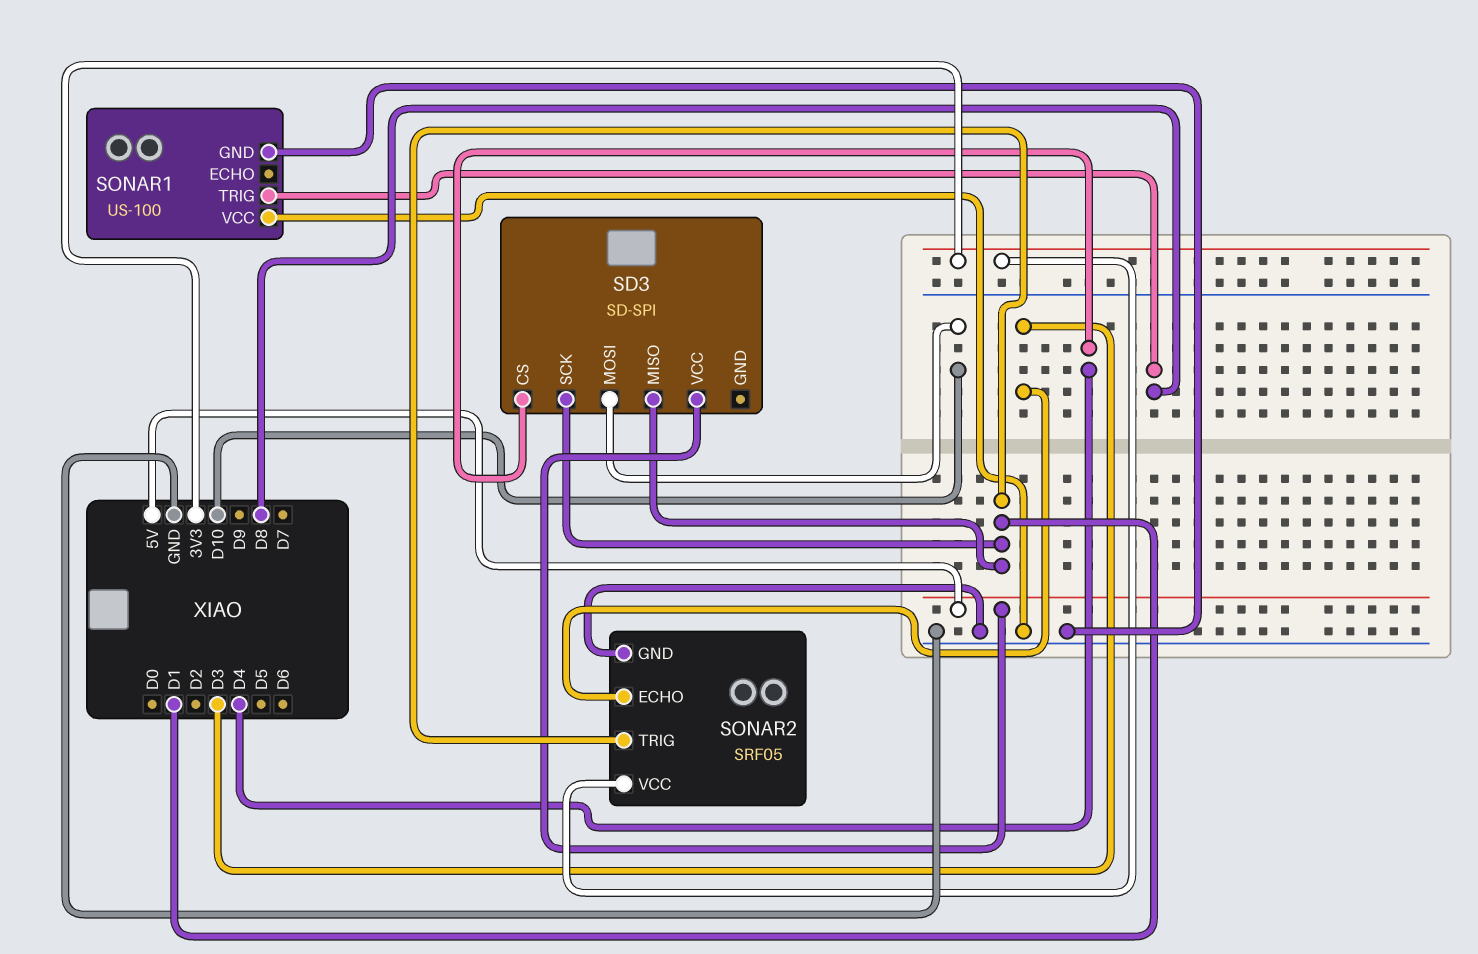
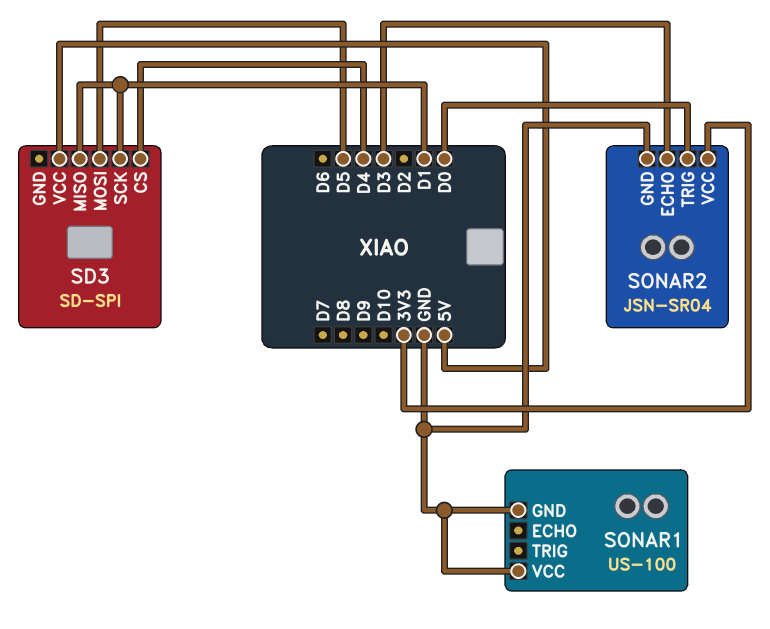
SD3 pin MOSI: D10 -> D5
SONAR1 pin TRIG: D8 -> none
SONAR2: SRF05 -> JSN-SR04
SONAR2 pin TRIG: D1 -> D0

